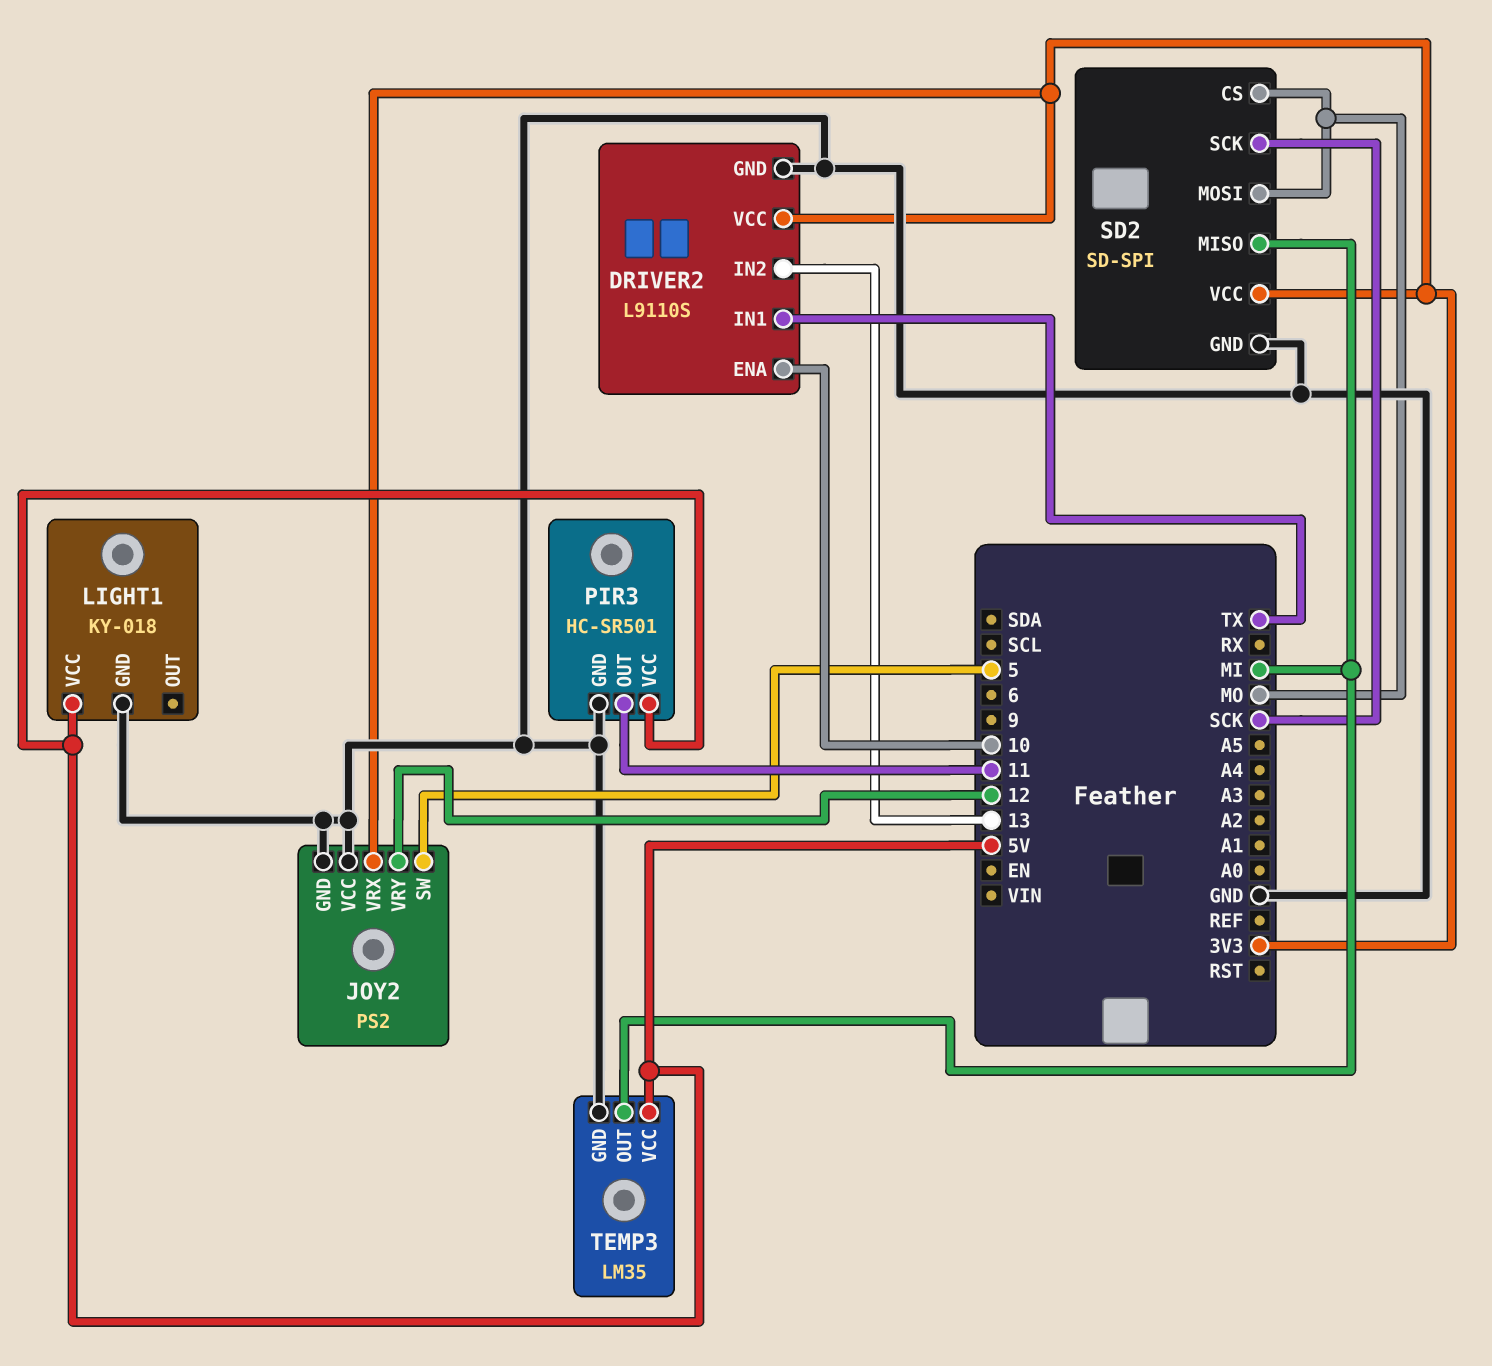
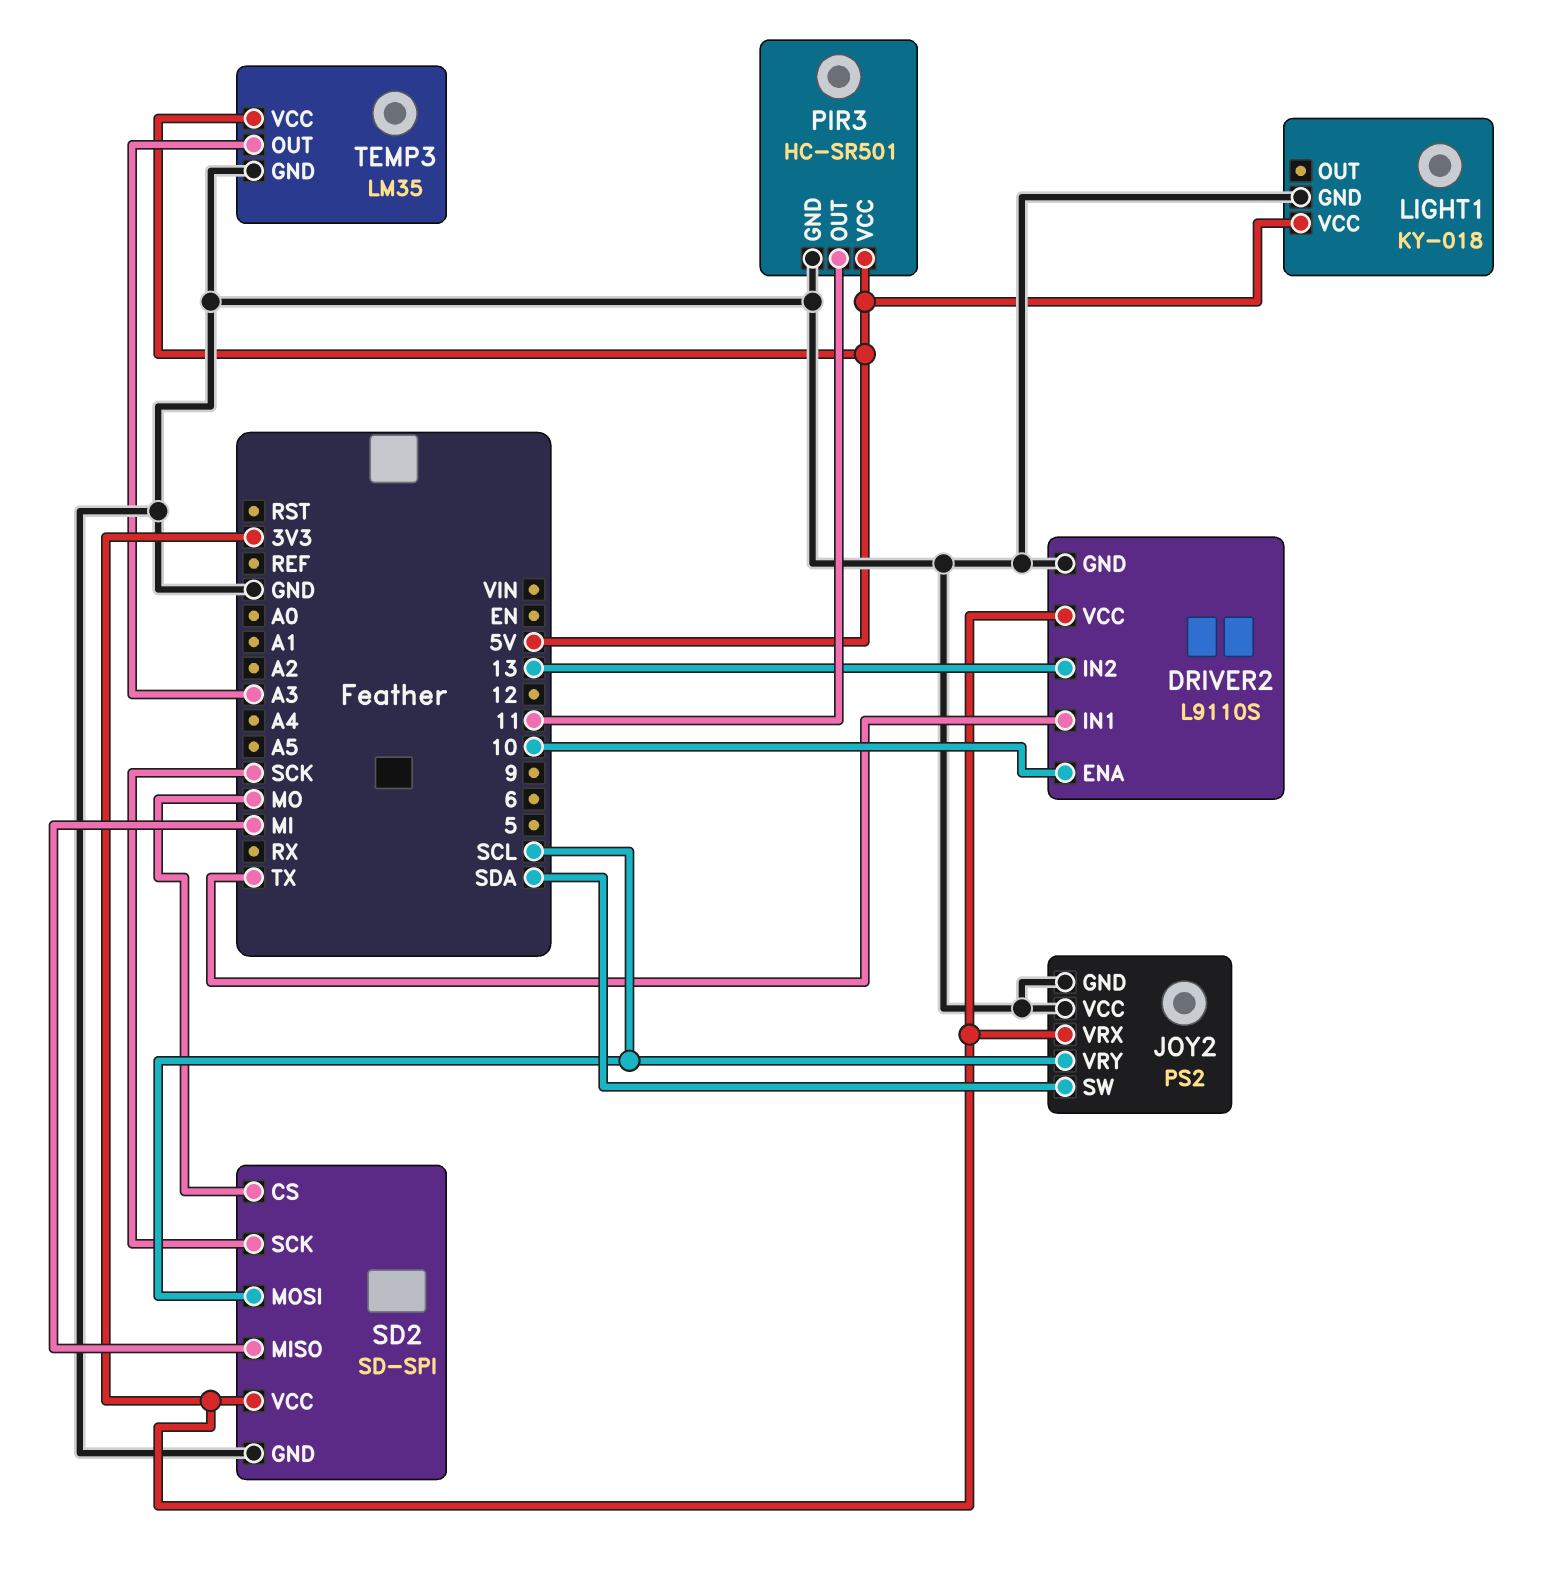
JOY2 pin SW: 5 -> SDA
JOY2 pin VRY: 12 -> SCL
SD2 pin MOSI: MO -> SCL
TEMP3 pin OUT: MI -> A3

